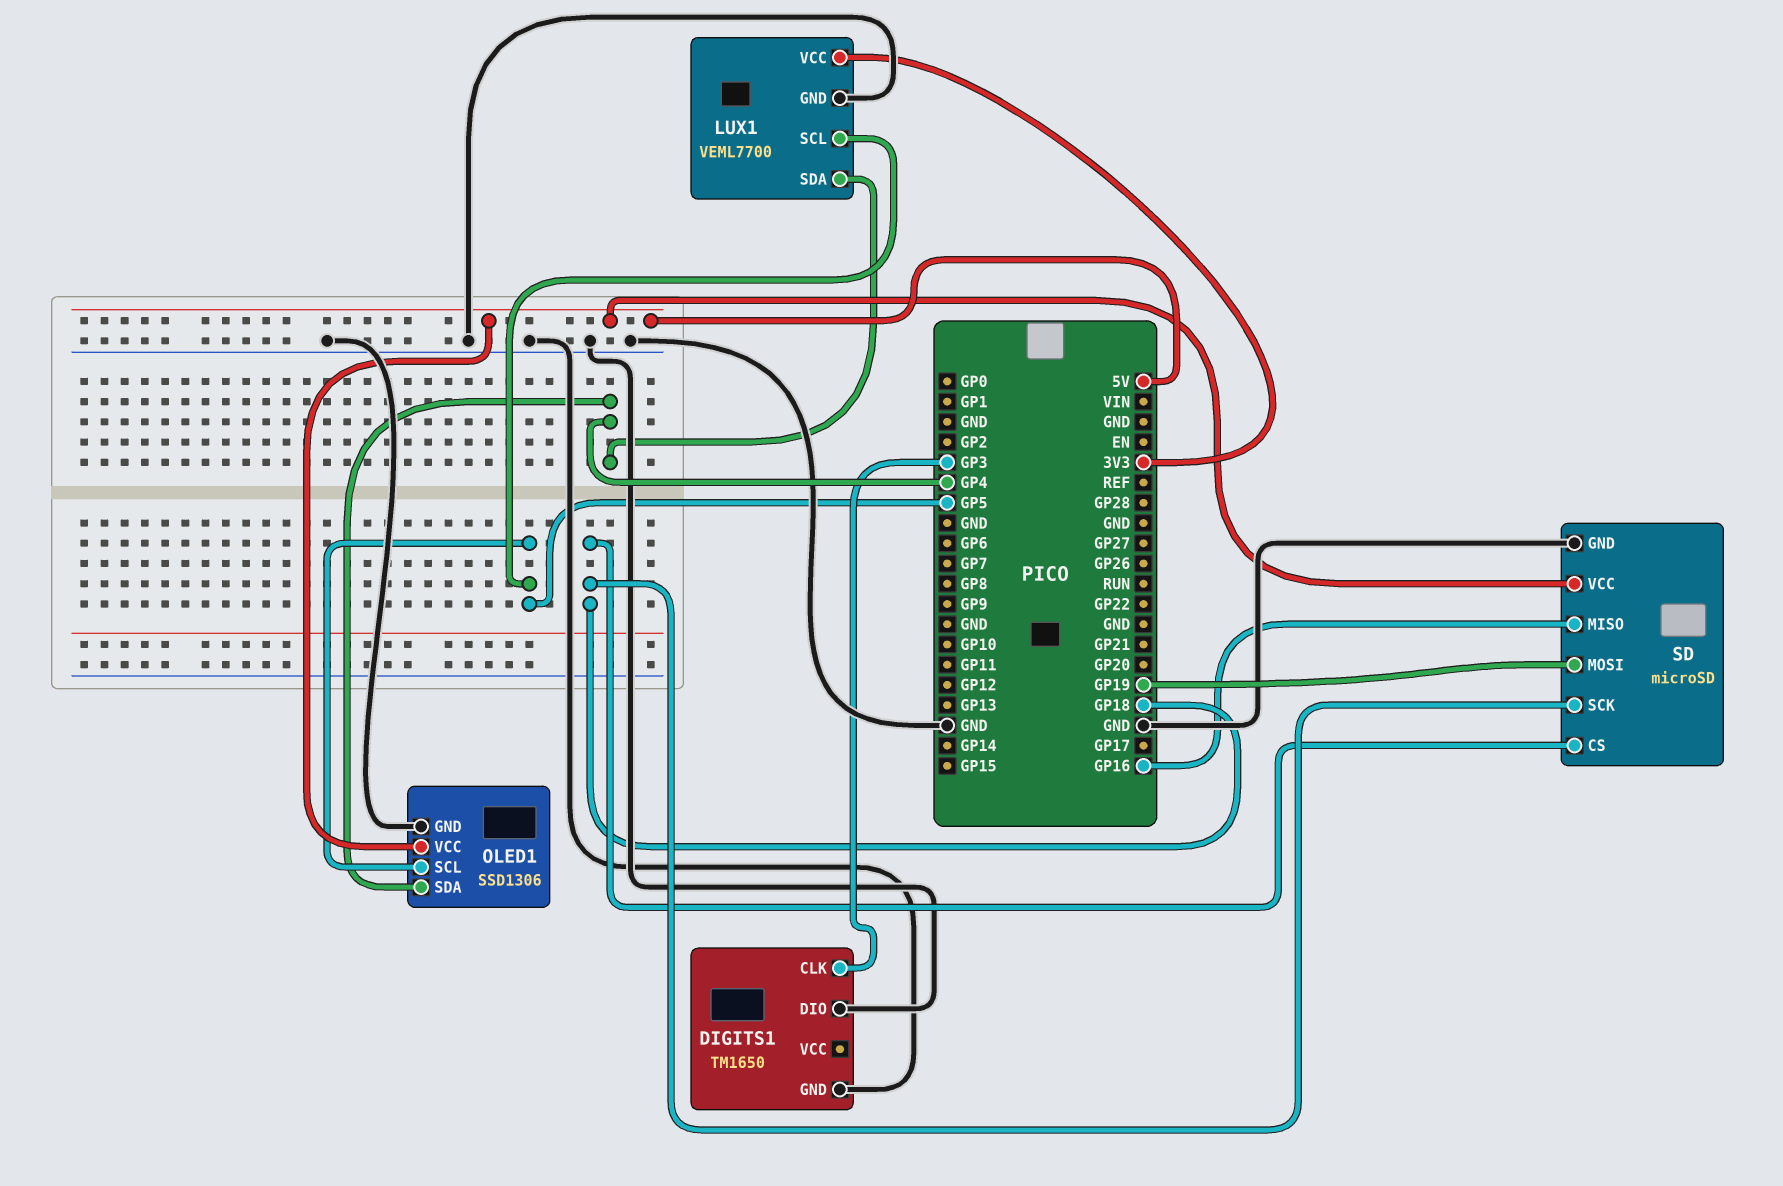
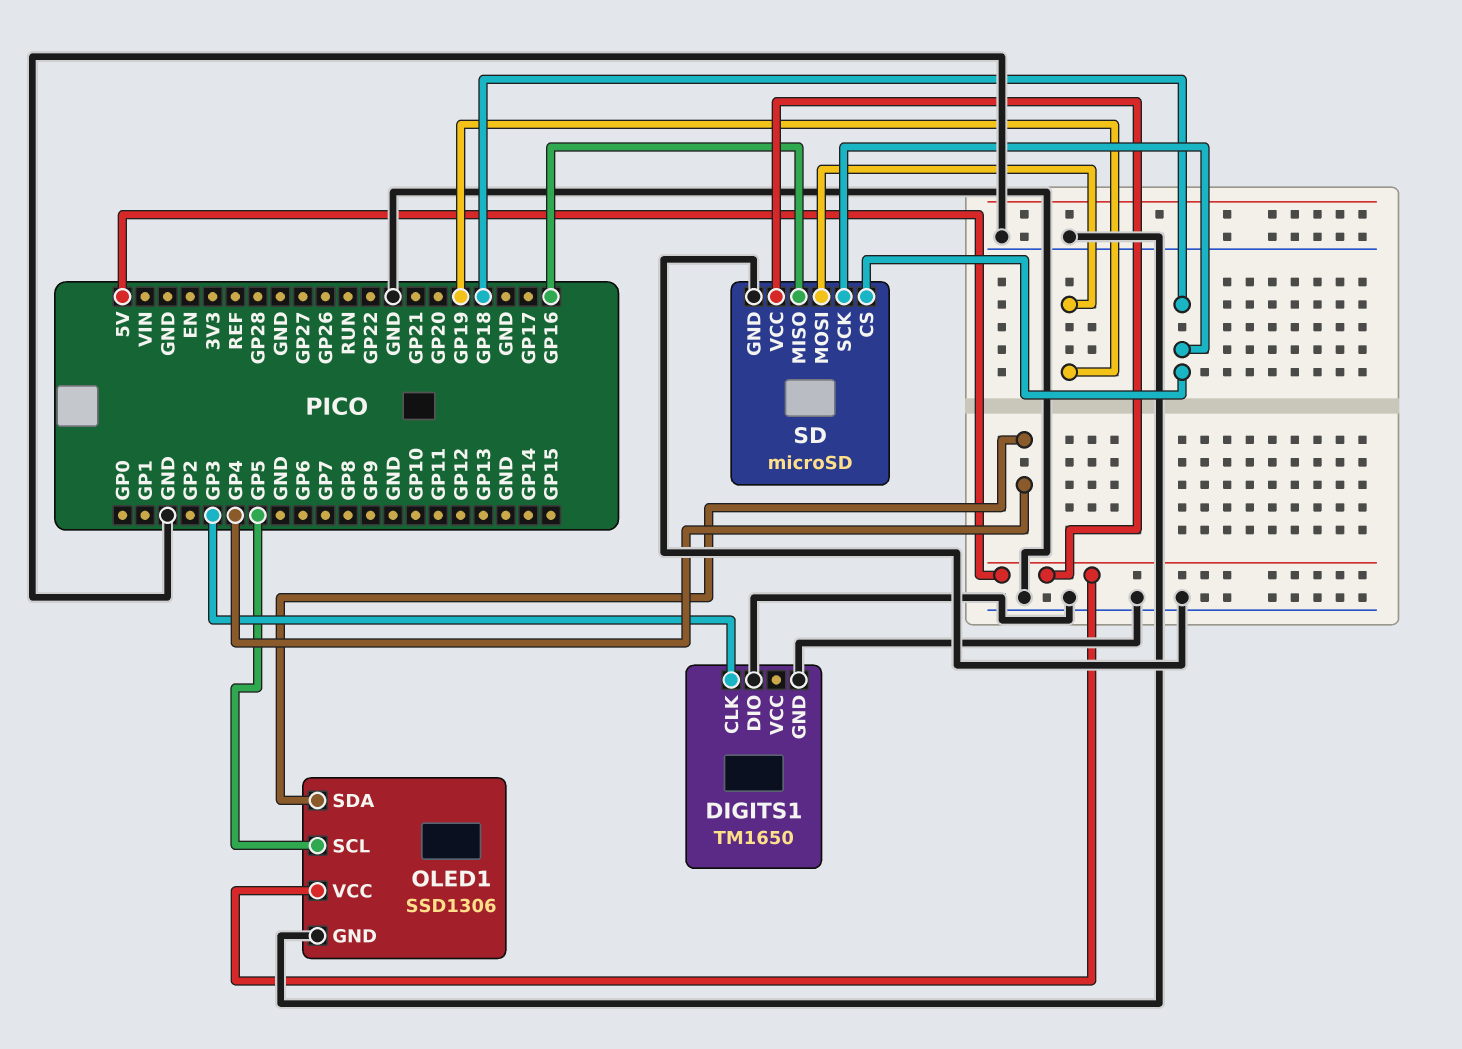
LUX1: VEML7700 -> none
LUX1 pin GND: GND -> none
LUX1 pin SCL: GP5 -> none
LUX1 pin SDA: GP4 -> none
LUX1 pin VCC: 3V3 -> none

